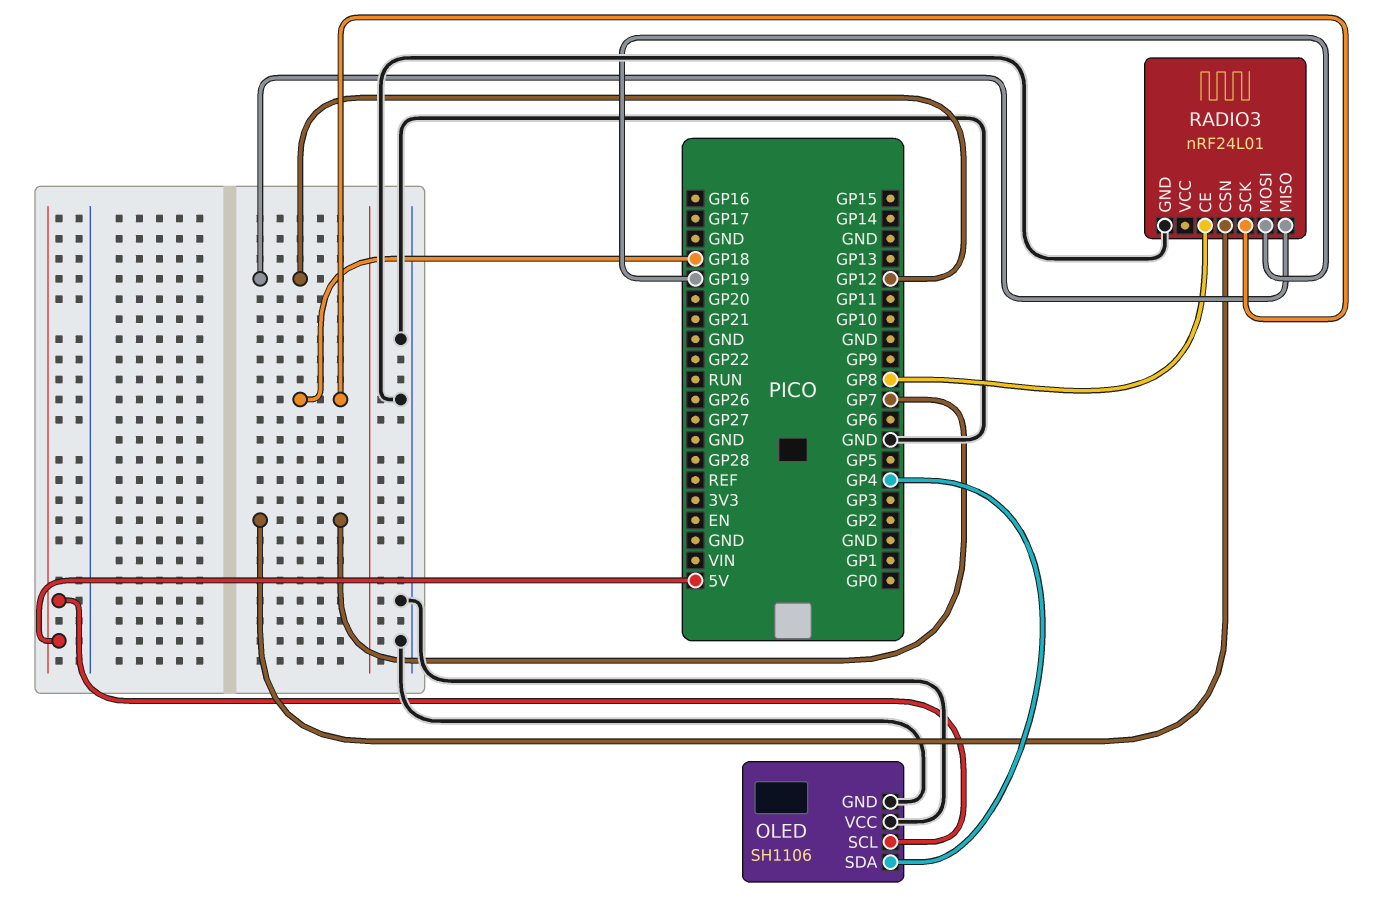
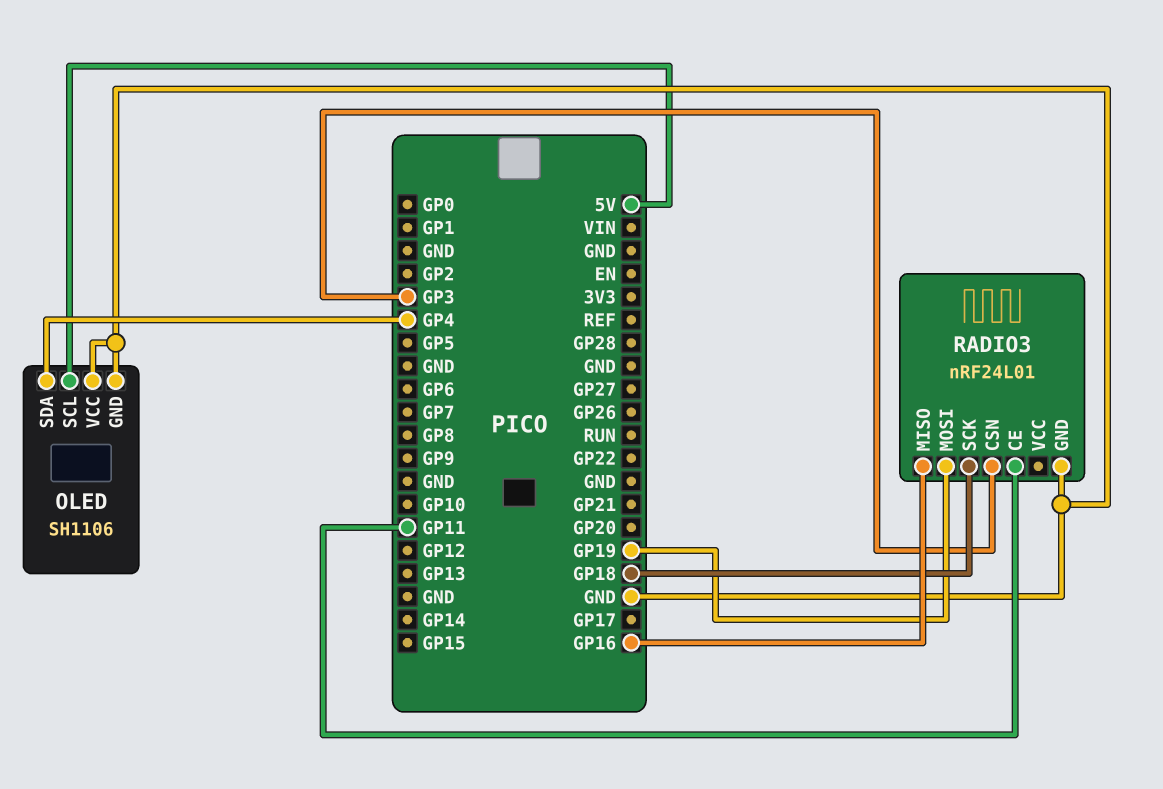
RADIO3 pin CE: GP8 -> GP11
RADIO3 pin CSN: GP7 -> GP3
RADIO3 pin MISO: GP12 -> GP16

